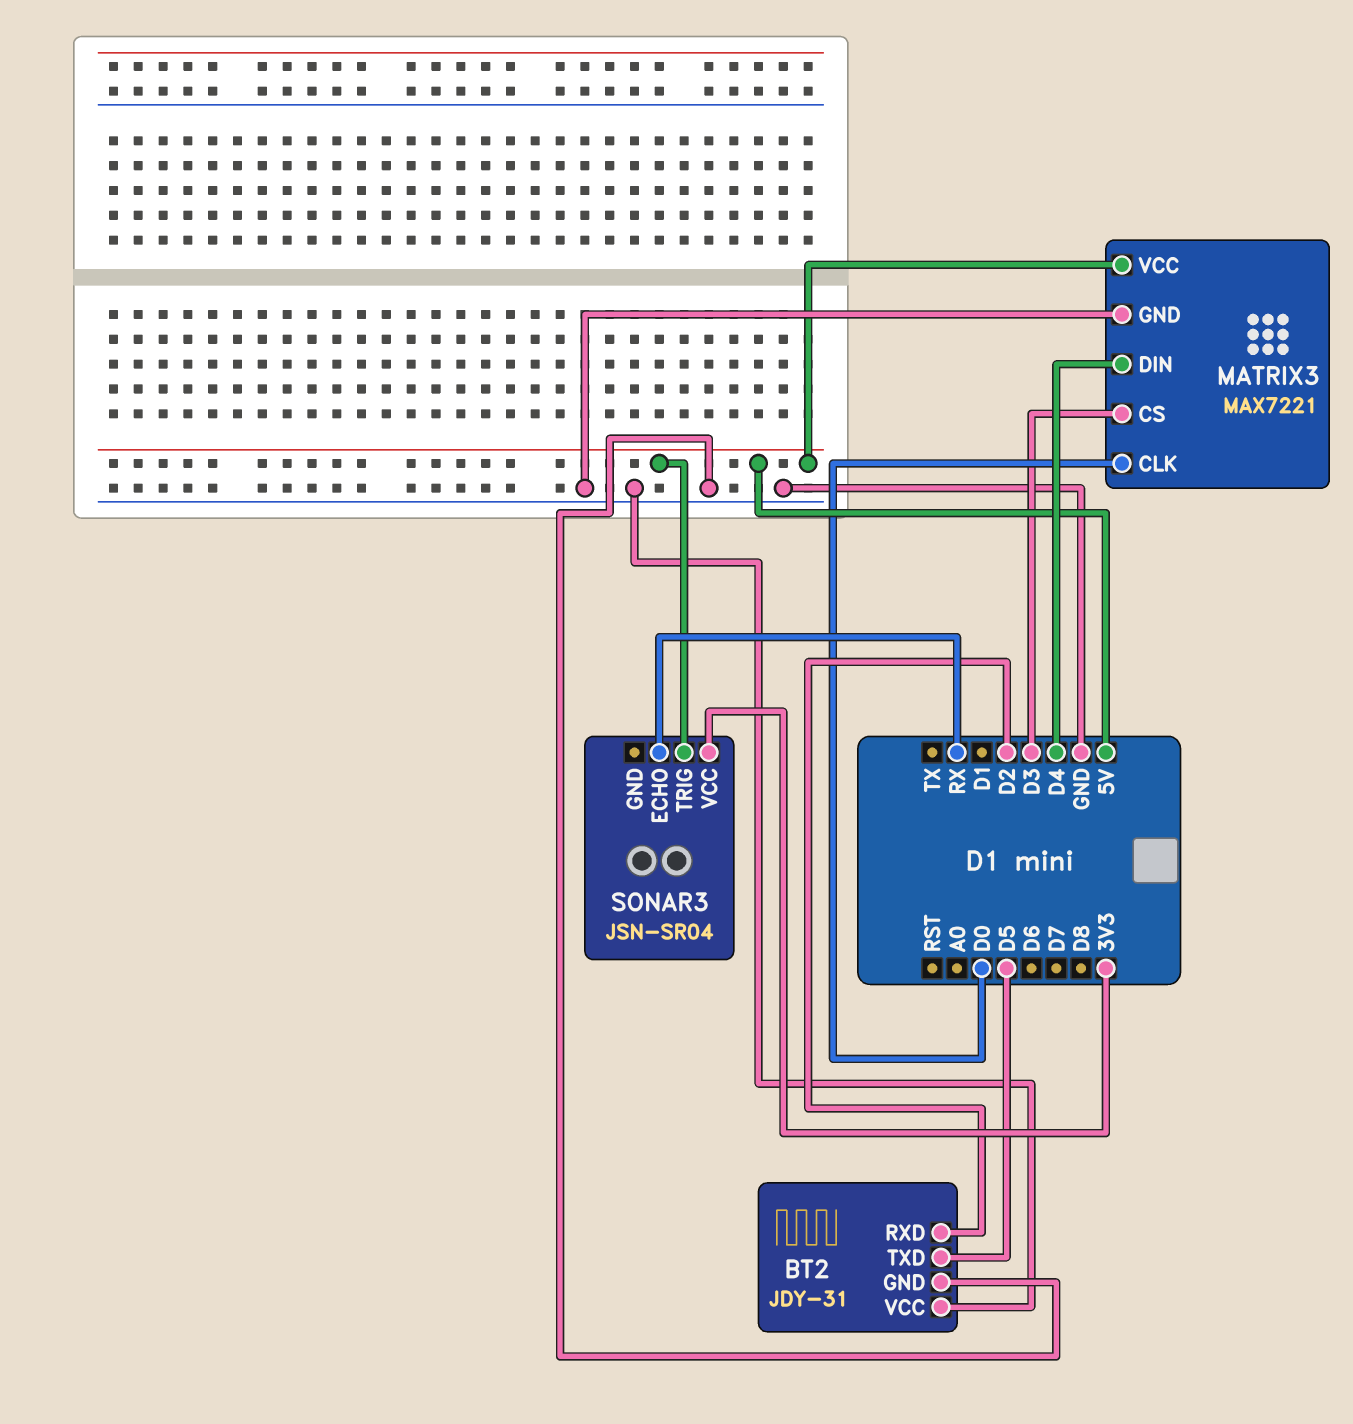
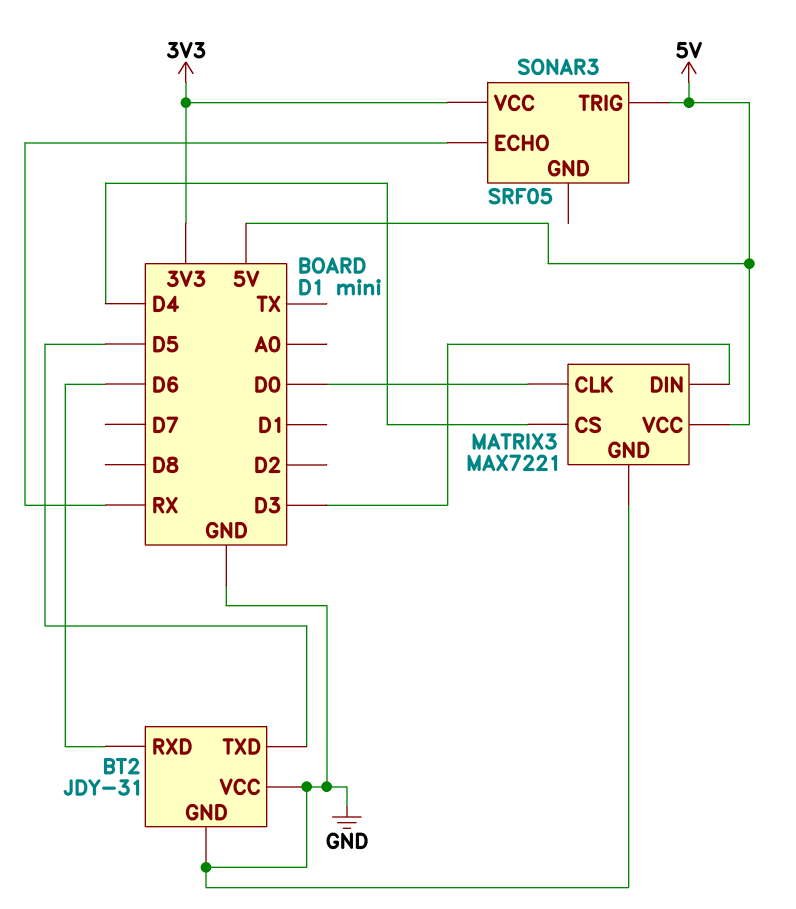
BT2 pin RXD: D2 -> D6
MATRIX3 pin CS: D3 -> D4
MATRIX3 pin DIN: D4 -> D3
SONAR3: JSN-SR04 -> SRF05

